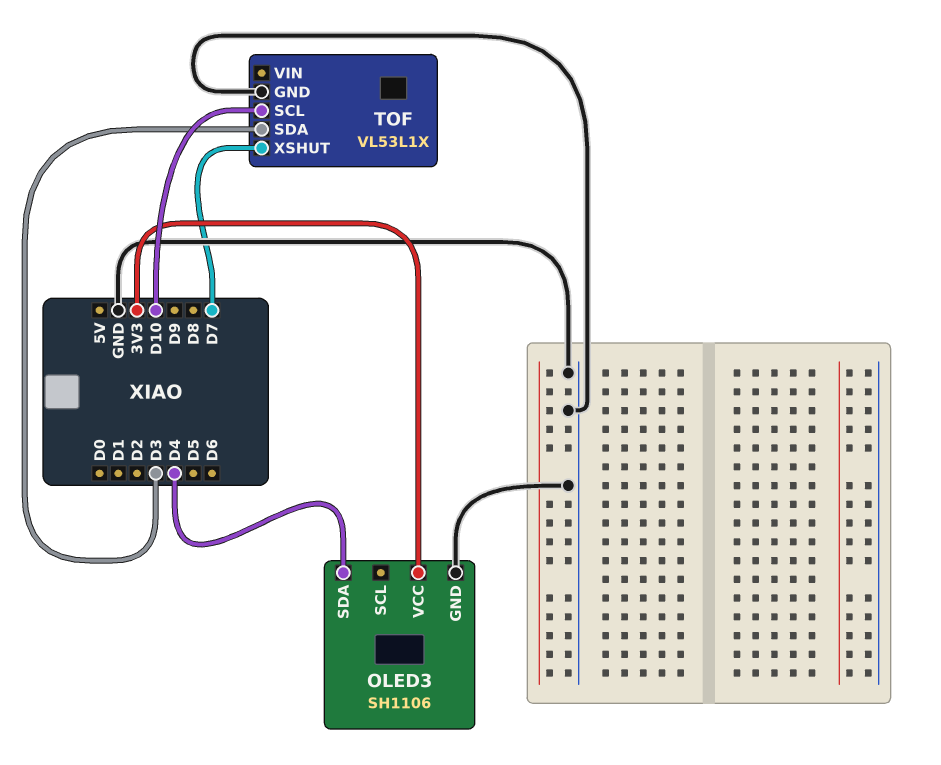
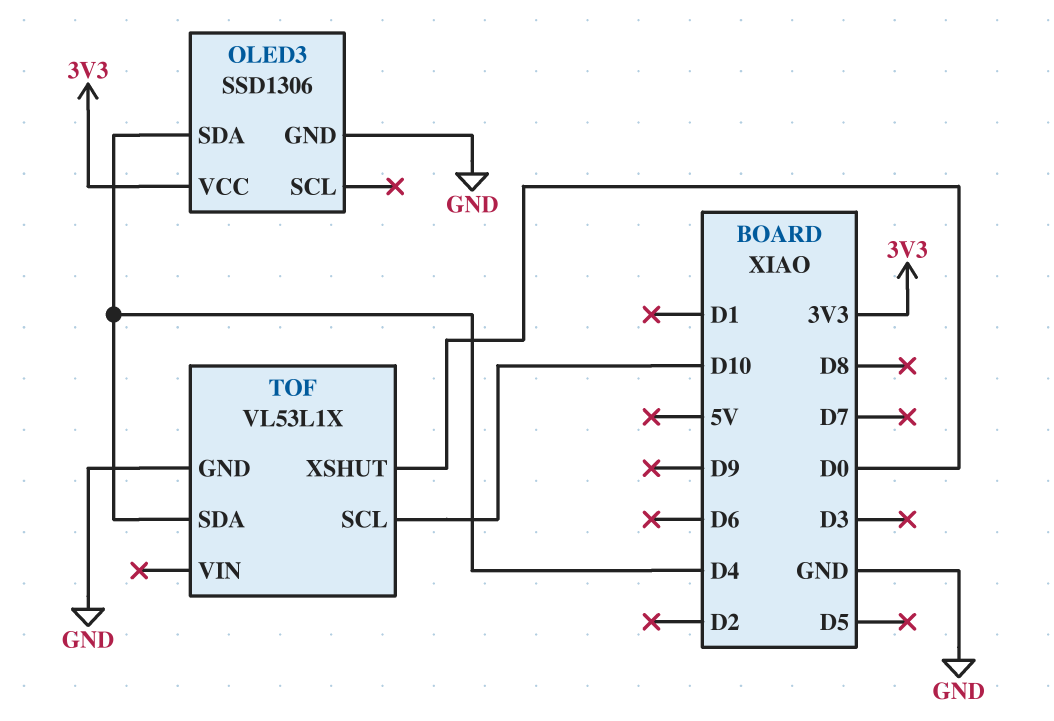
OLED3: SH1106 -> SSD1306
TOF pin SDA: D3 -> D4
TOF pin XSHUT: D7 -> D0

